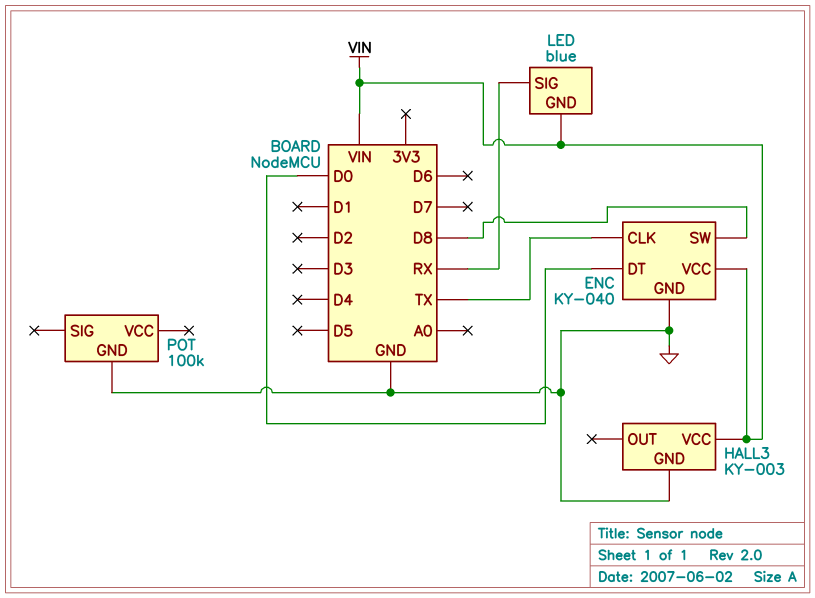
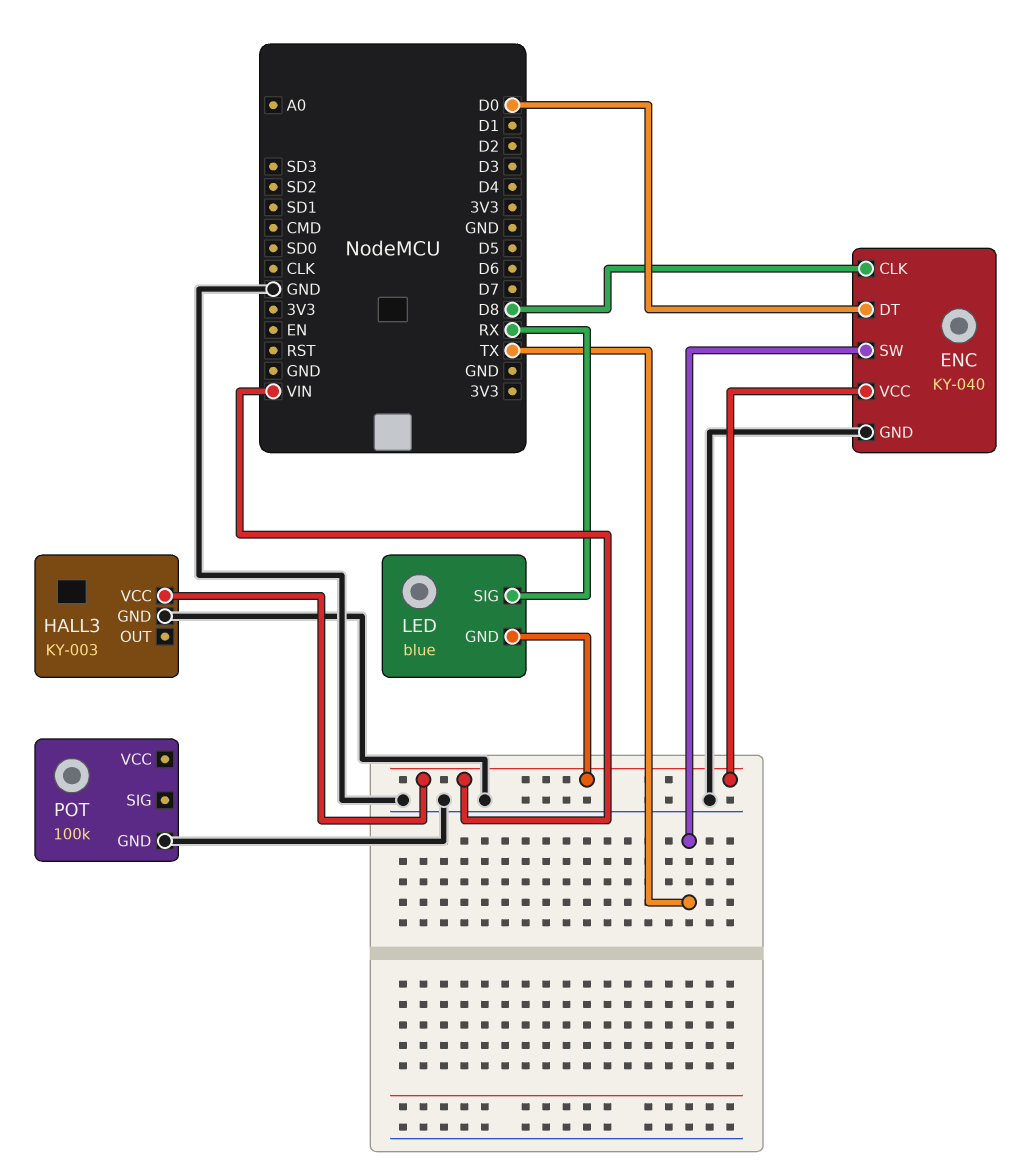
ENC pin CLK: TX -> D8
ENC pin SW: D8 -> TX

